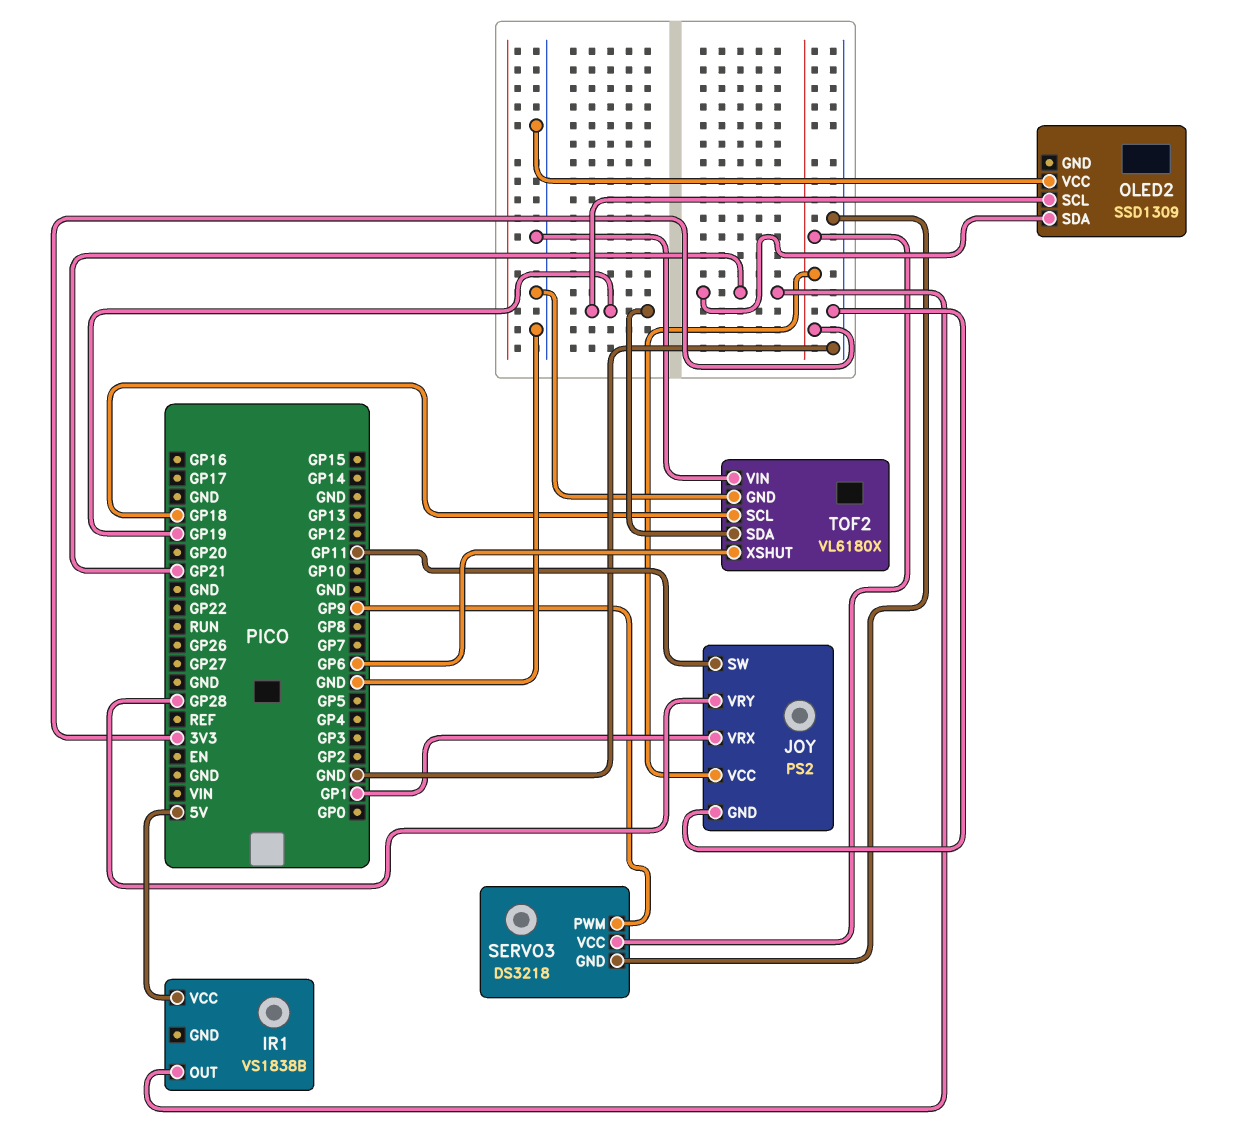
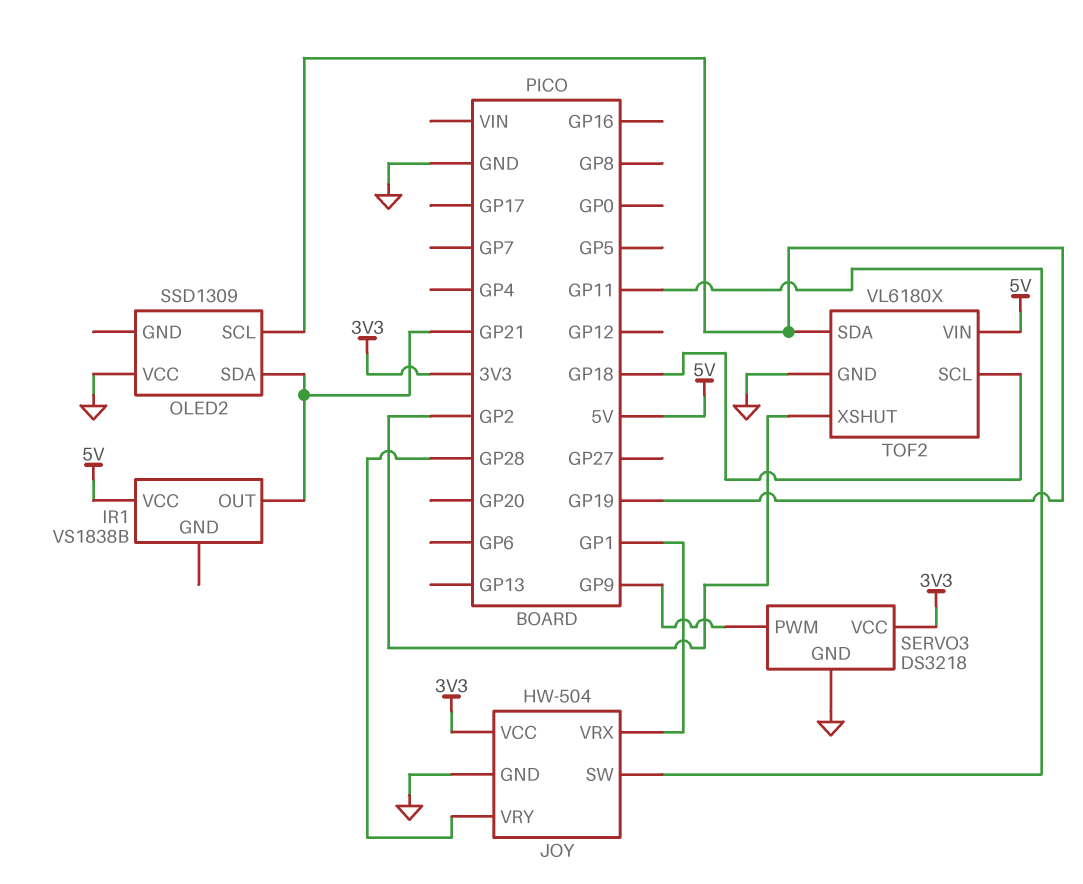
JOY: PS2 -> HW-504
TOF2 pin VIN: GND -> 5V
TOF2 pin XSHUT: GP6 -> GP2

